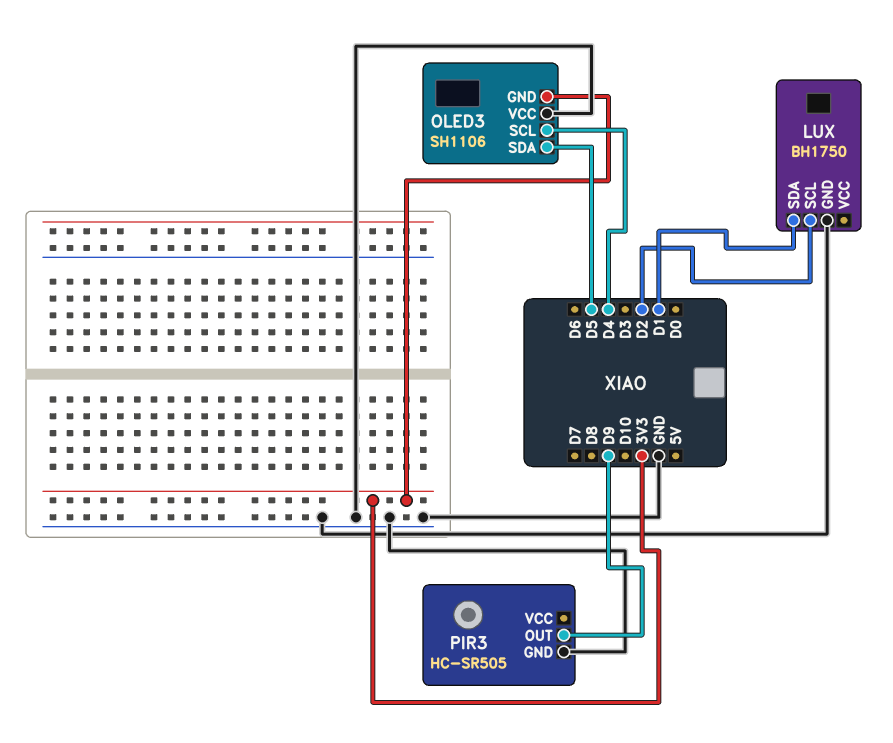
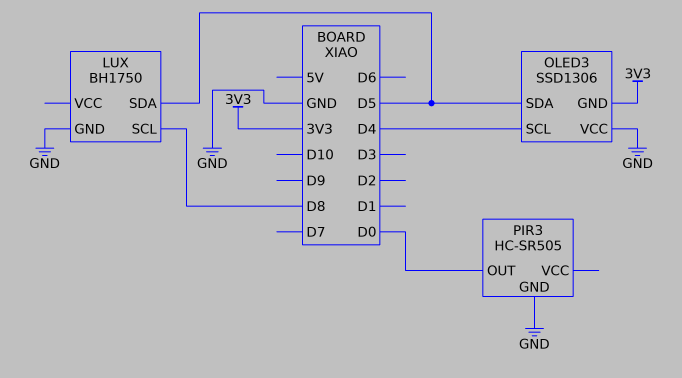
LUX pin SCL: D2 -> D8
LUX pin SDA: D1 -> D5
OLED3: SH1106 -> SSD1306
PIR3 pin OUT: D9 -> D0

